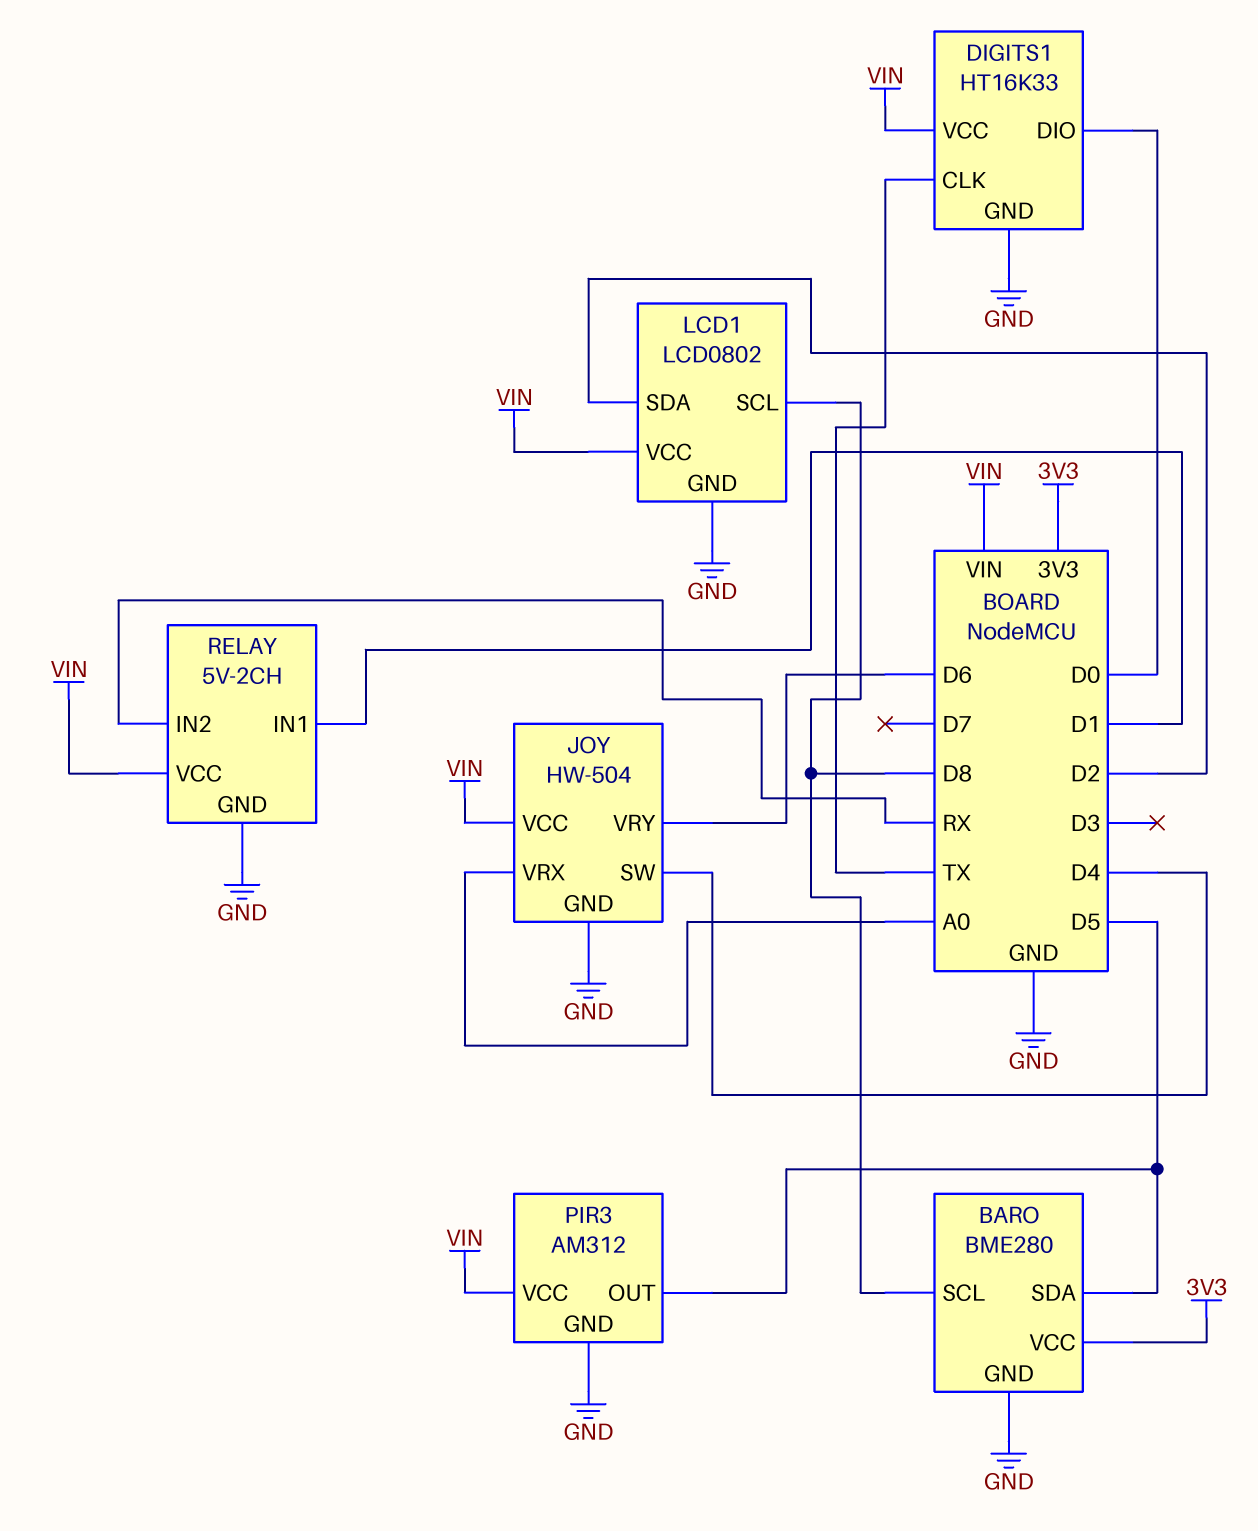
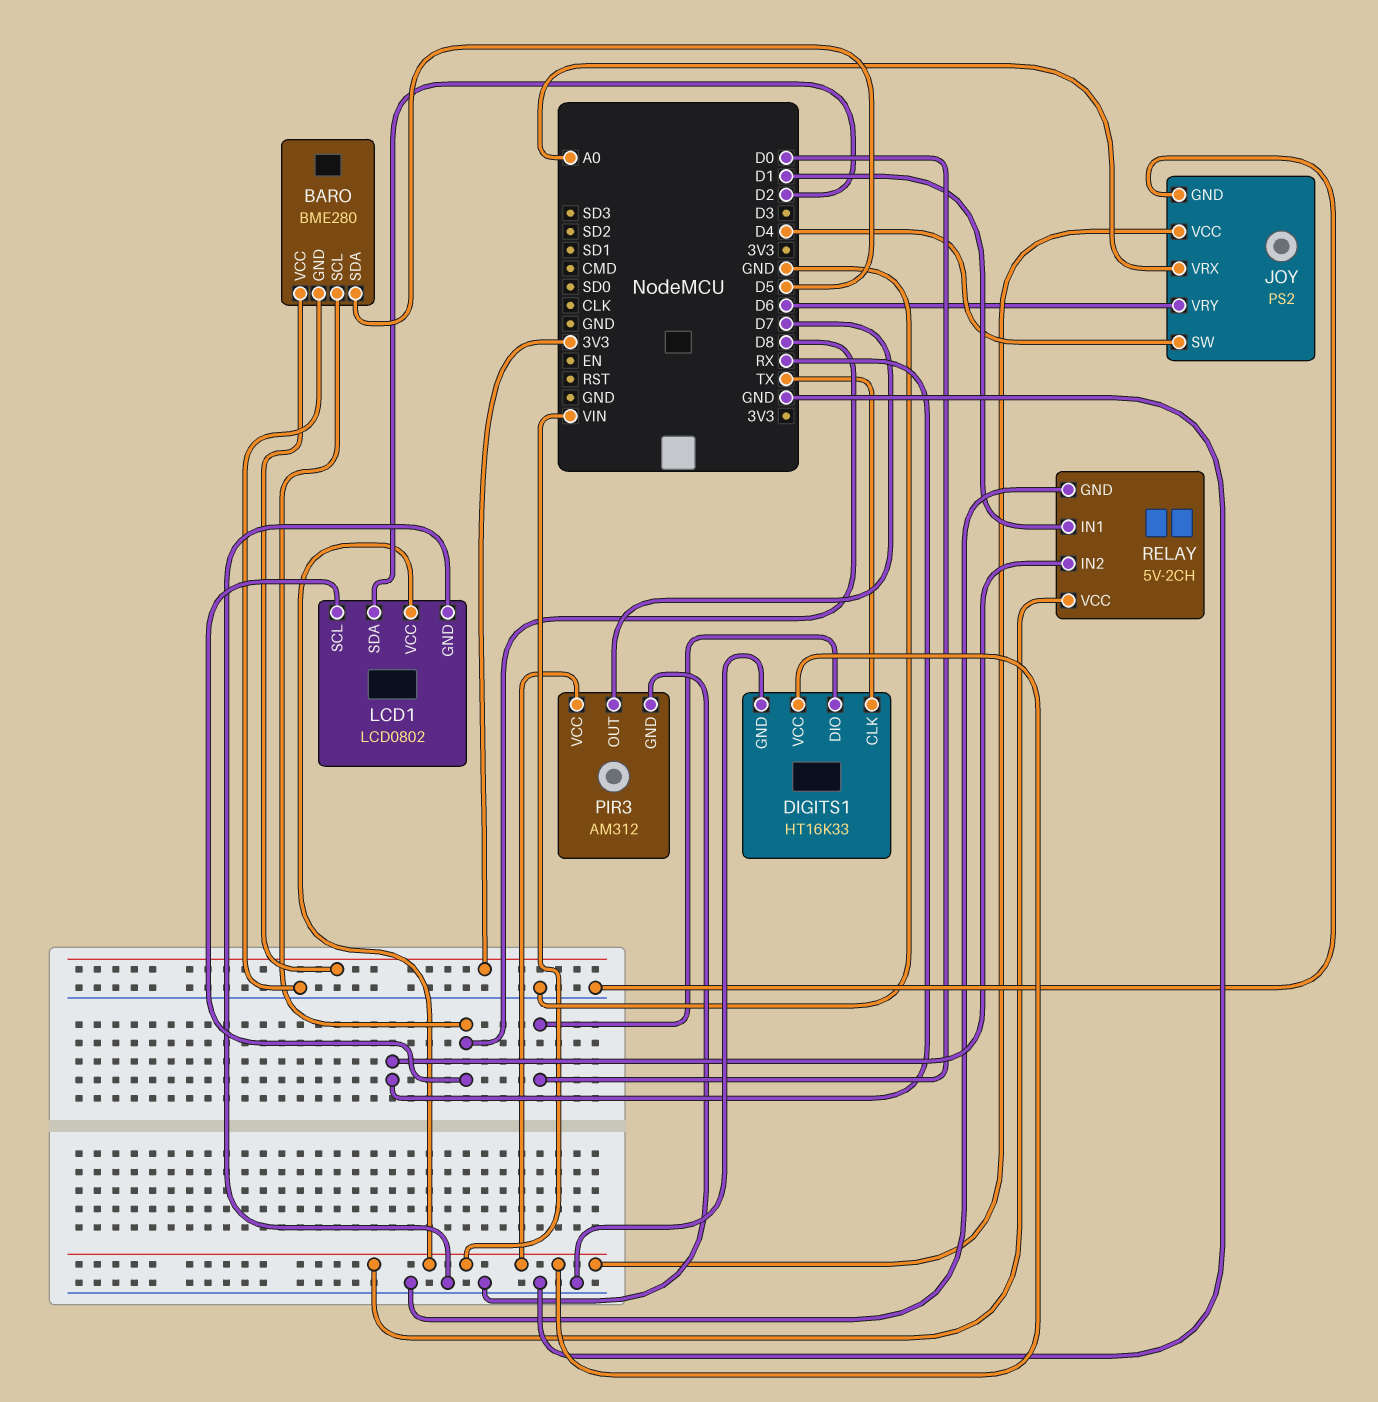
JOY: HW-504 -> PS2
PIR3 pin OUT: D5 -> D7

